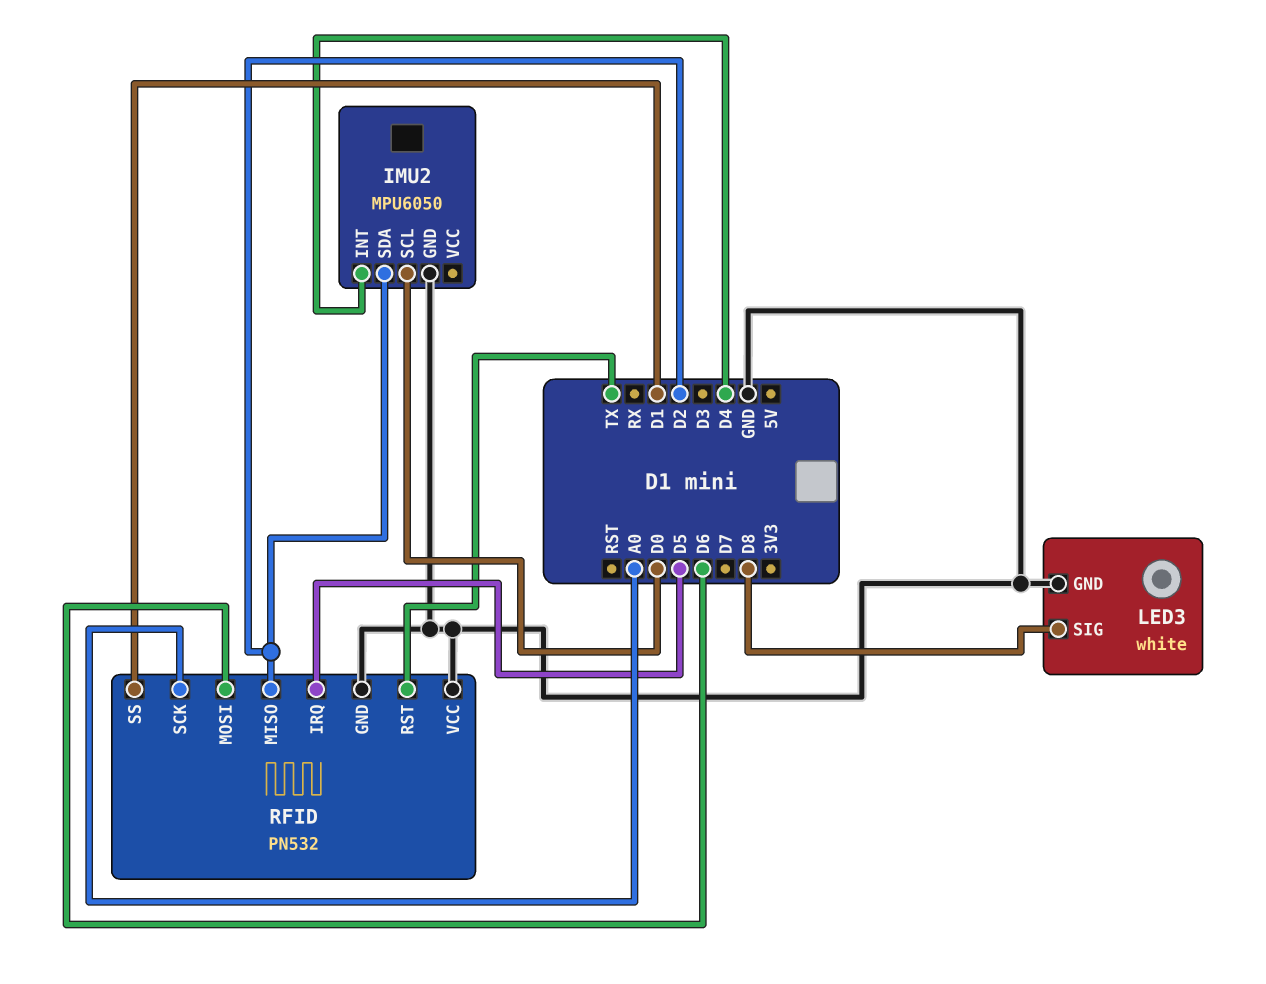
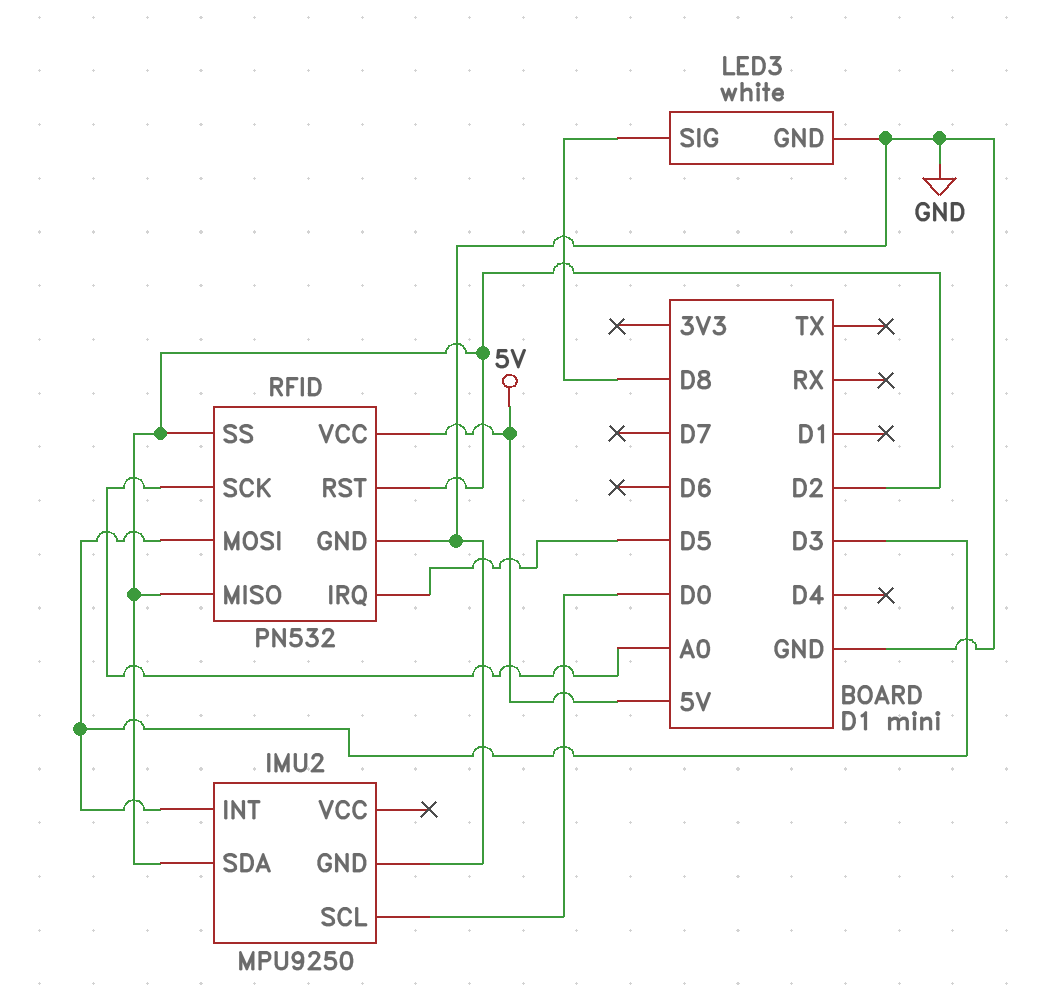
IMU2: MPU6050 -> MPU9250
IMU2 pin INT: D4 -> D3
RFID pin MOSI: D6 -> D3
RFID pin RST: TX -> D2
RFID pin SS: D1 -> D2
RFID pin VCC: GND -> 5V

